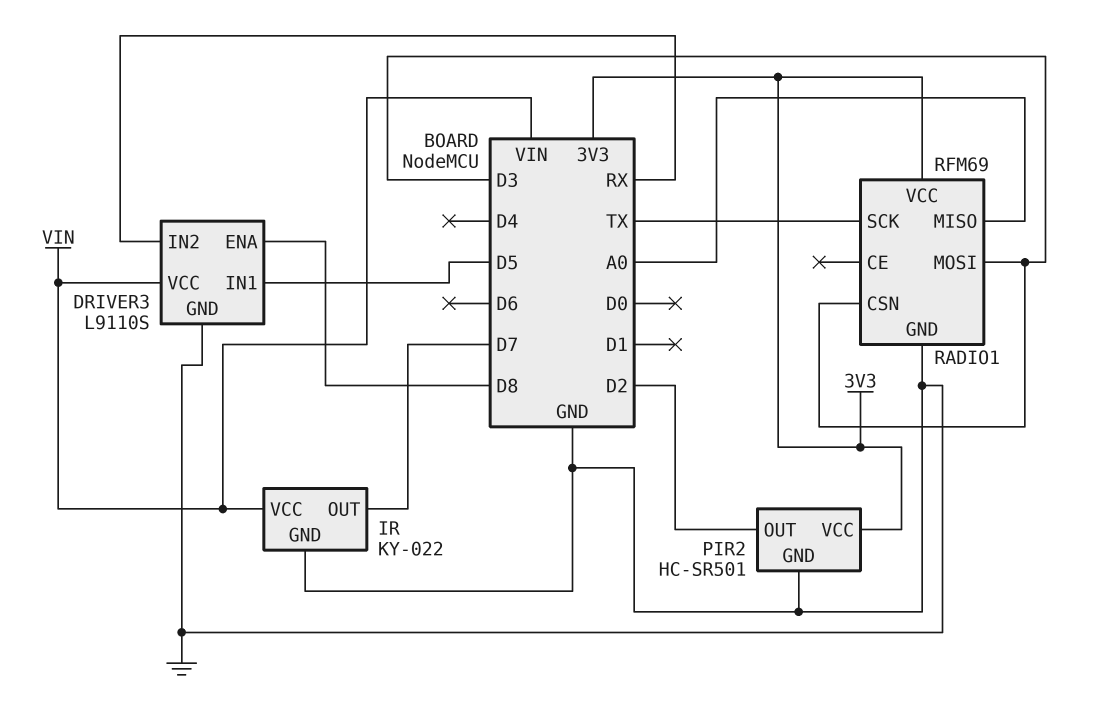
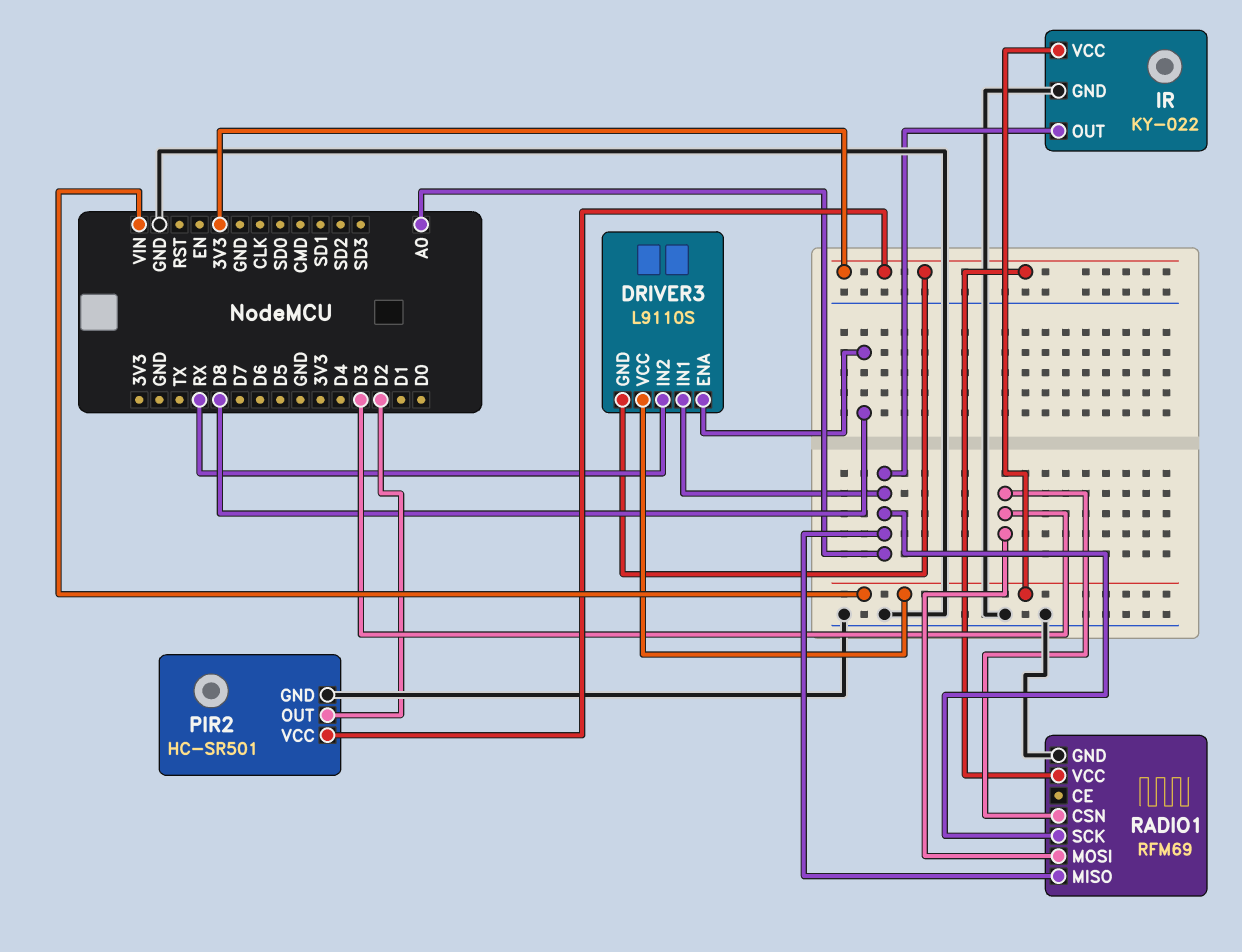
DRIVER3 pin GND: GND -> 3V3
DRIVER3 pin IN1: D5 -> A0
IR pin OUT: D7 -> A0
RADIO1 pin SCK: TX -> A0

